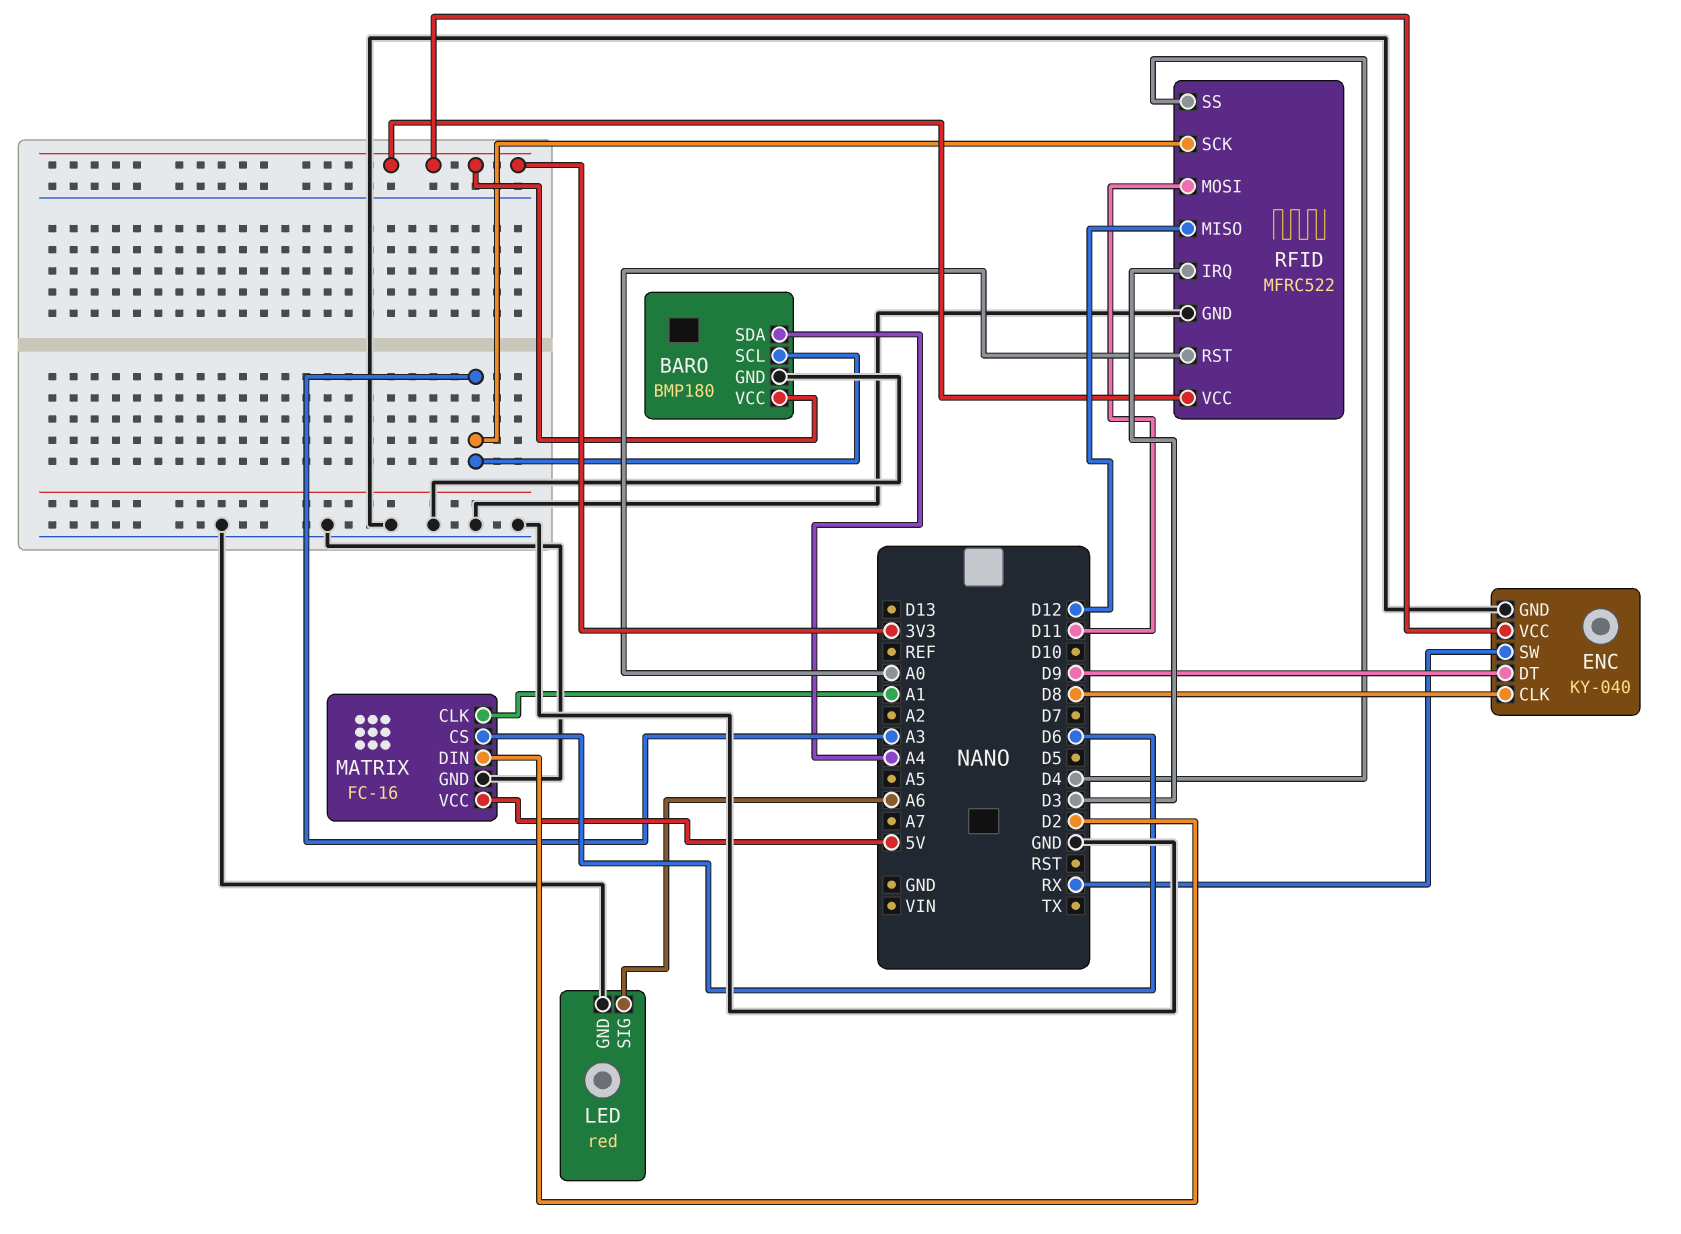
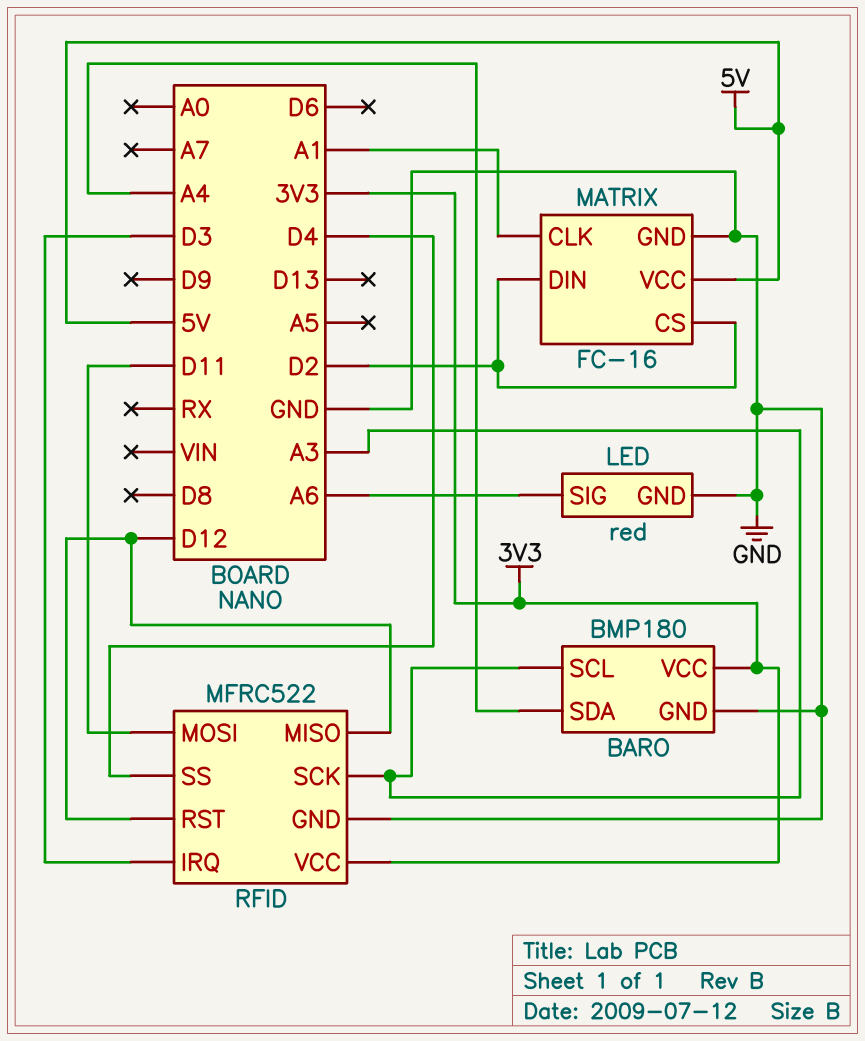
ENC: KY-040 -> none
ENC pin CLK: D8 -> none
ENC pin DT: D9 -> none
ENC pin GND: GND -> none
ENC pin SW: RX -> none
ENC pin VCC: 3V3 -> none
MATRIX pin CS: D6 -> D2
RFID pin RST: A0 -> D12

